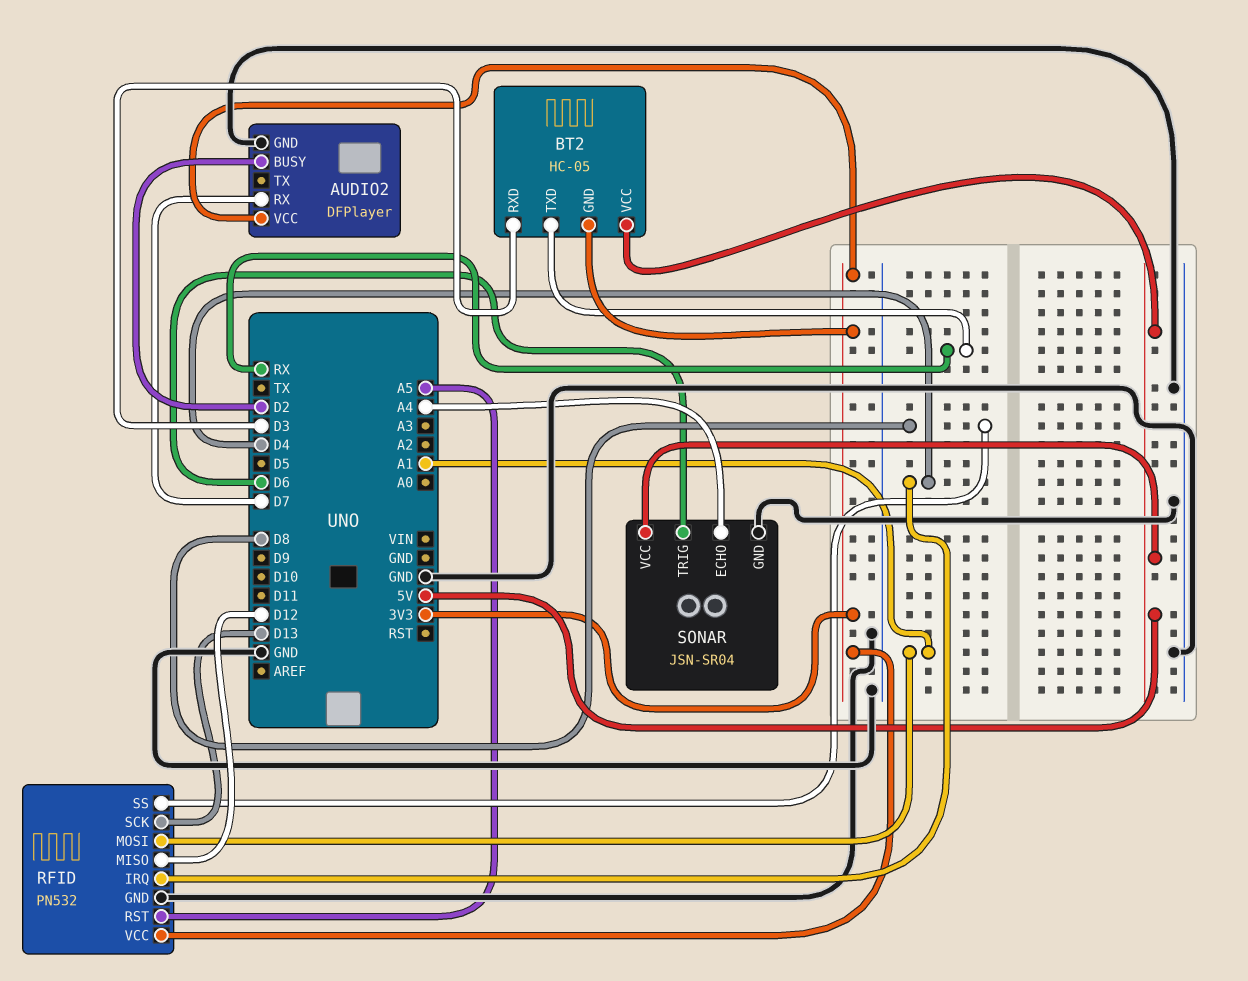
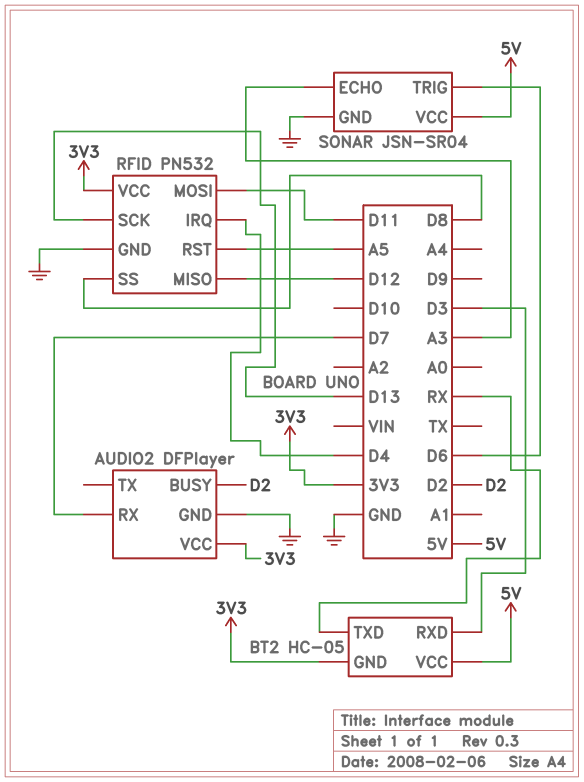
RFID pin MOSI: A1 -> D11
SONAR pin ECHO: A4 -> A3

